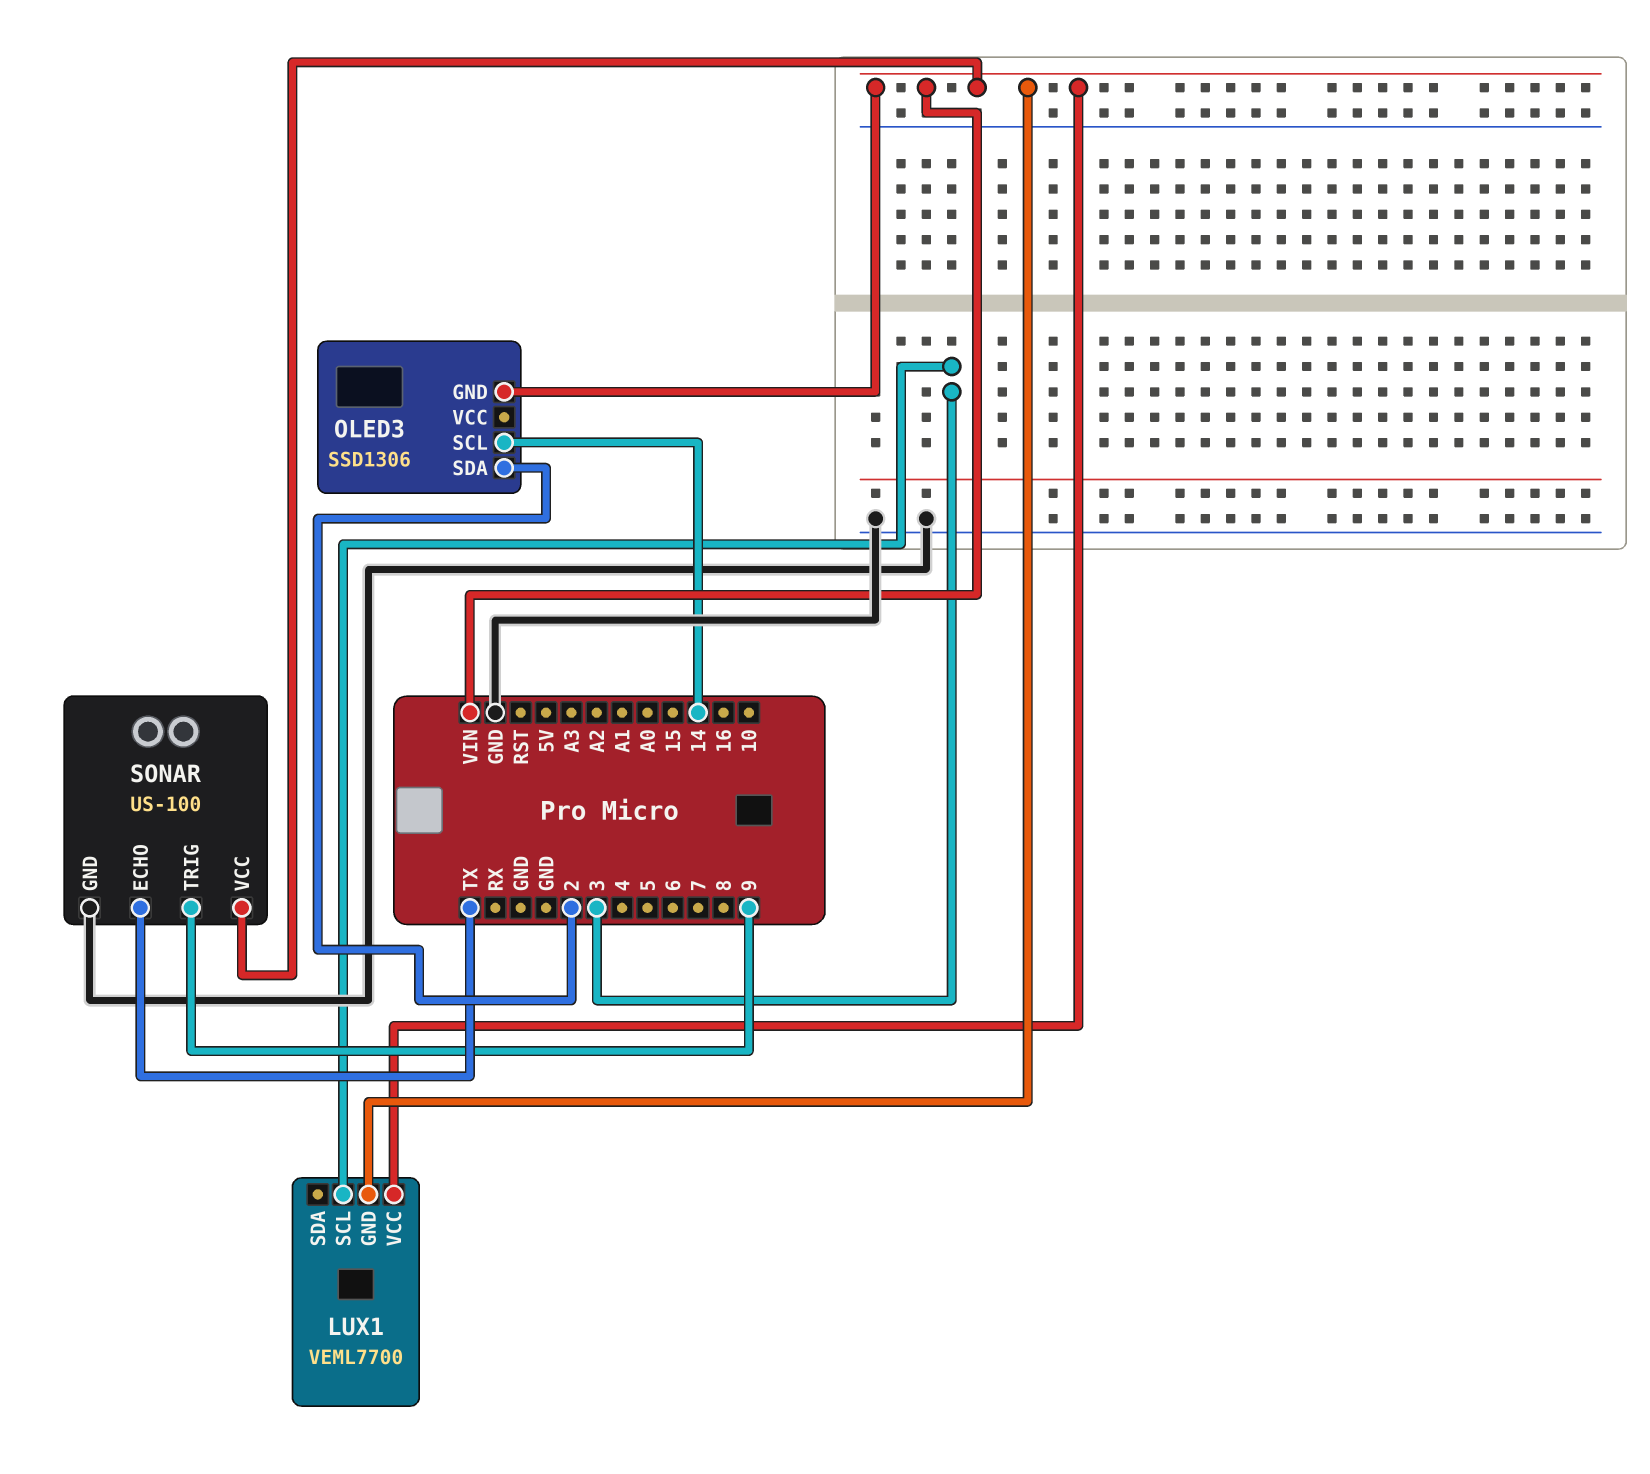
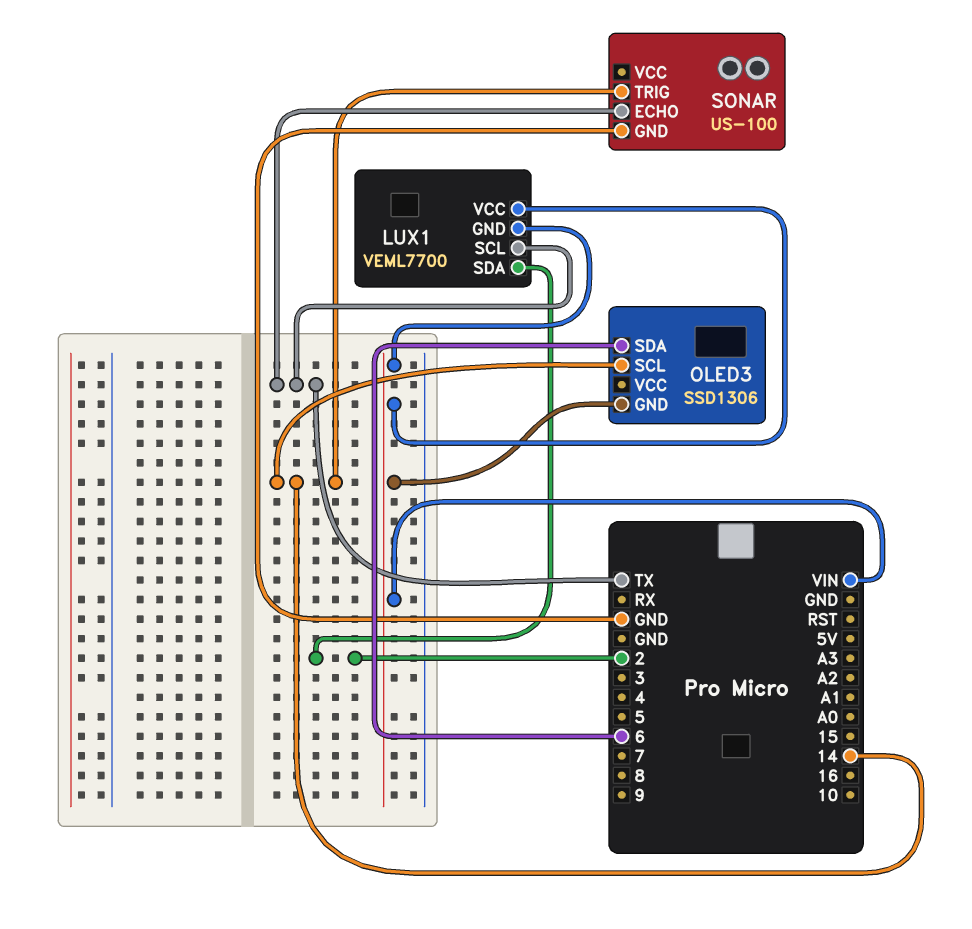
LUX1 pin SCL: 3 -> TX
LUX1 pin SDA: none -> 2
OLED3 pin SDA: 2 -> 6
SONAR pin TRIG: 9 -> 14
SONAR pin VCC: VIN -> none

